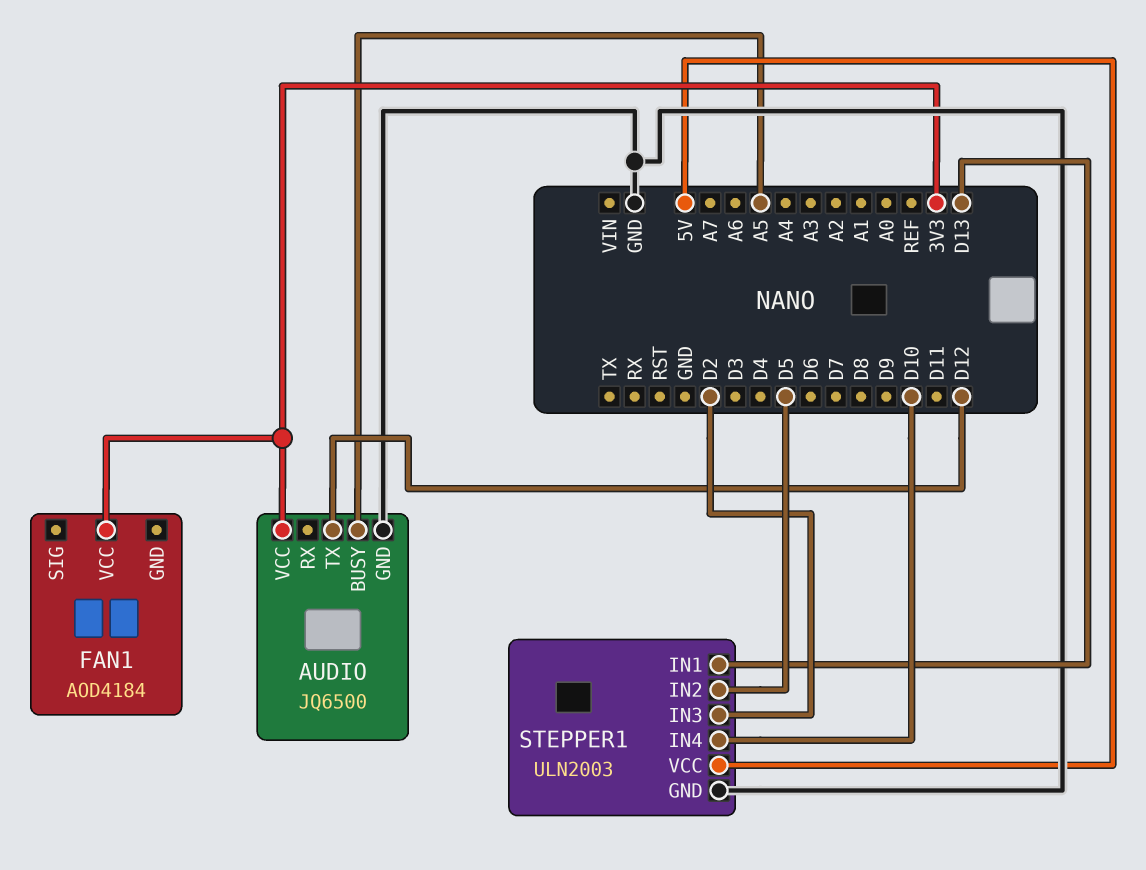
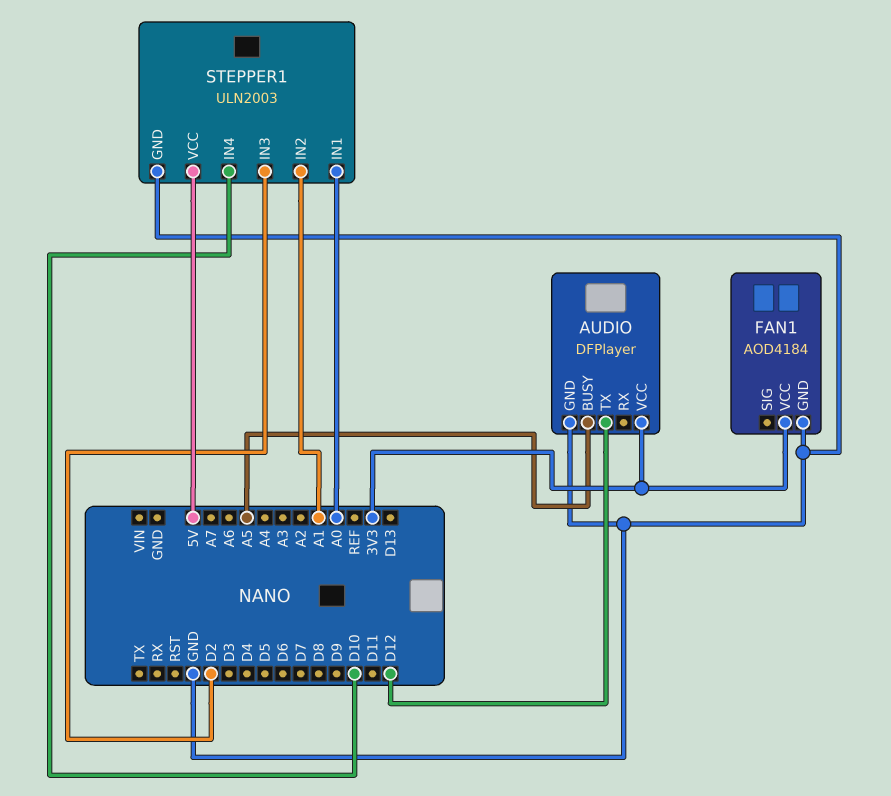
AUDIO: JQ6500 -> DFPlayer
FAN1 pin GND: none -> GND
STEPPER1 pin IN1: D13 -> A0
STEPPER1 pin IN2: D5 -> A1

